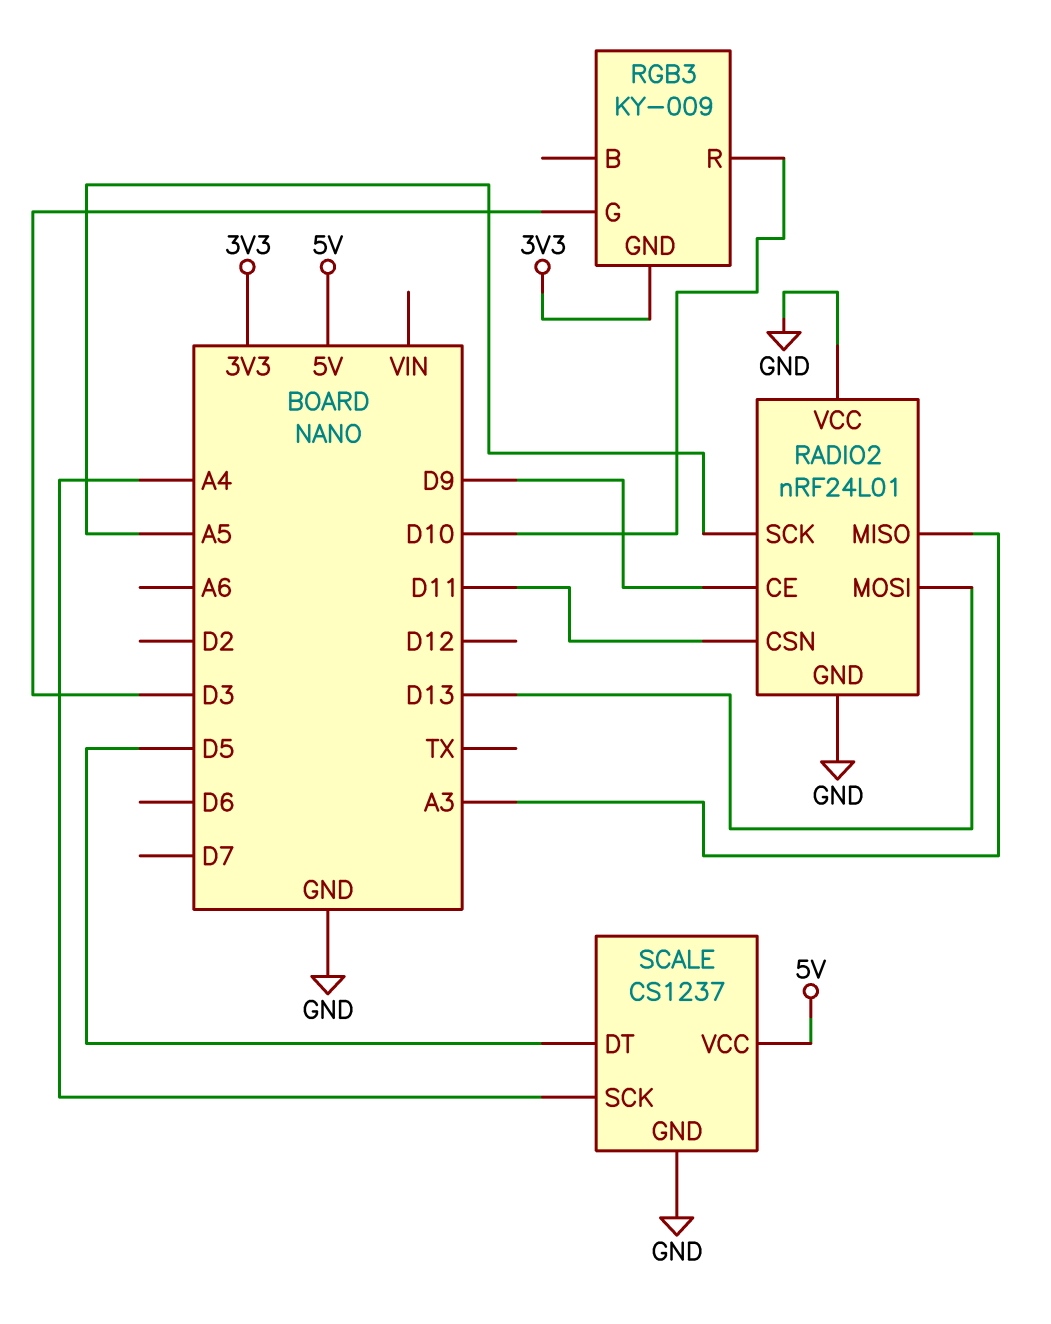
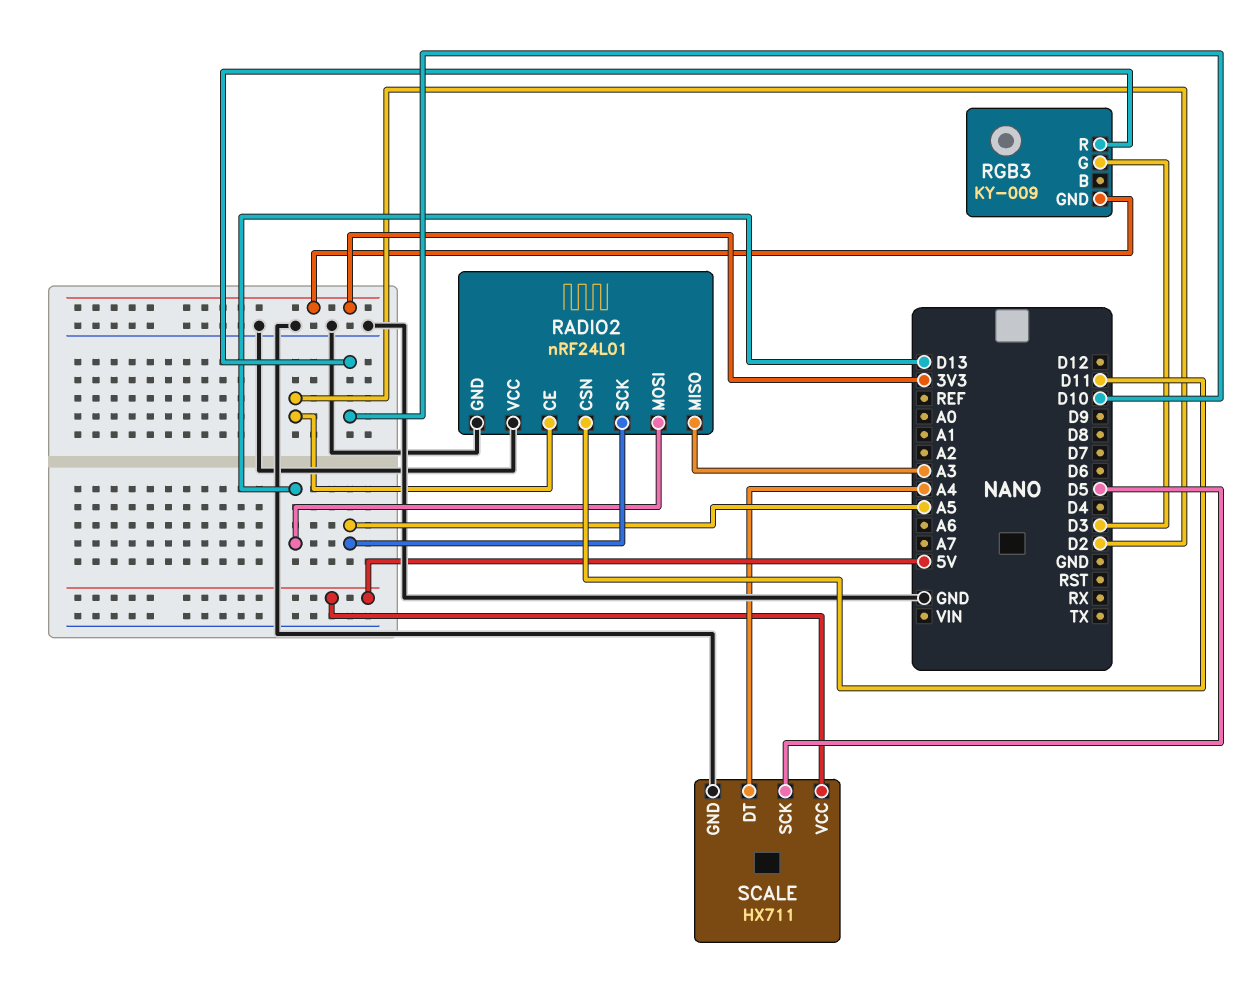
RADIO2 pin CE: D9 -> D2
SCALE: CS1237 -> HX711
SCALE pin DT: D5 -> A4
SCALE pin SCK: A4 -> D5

